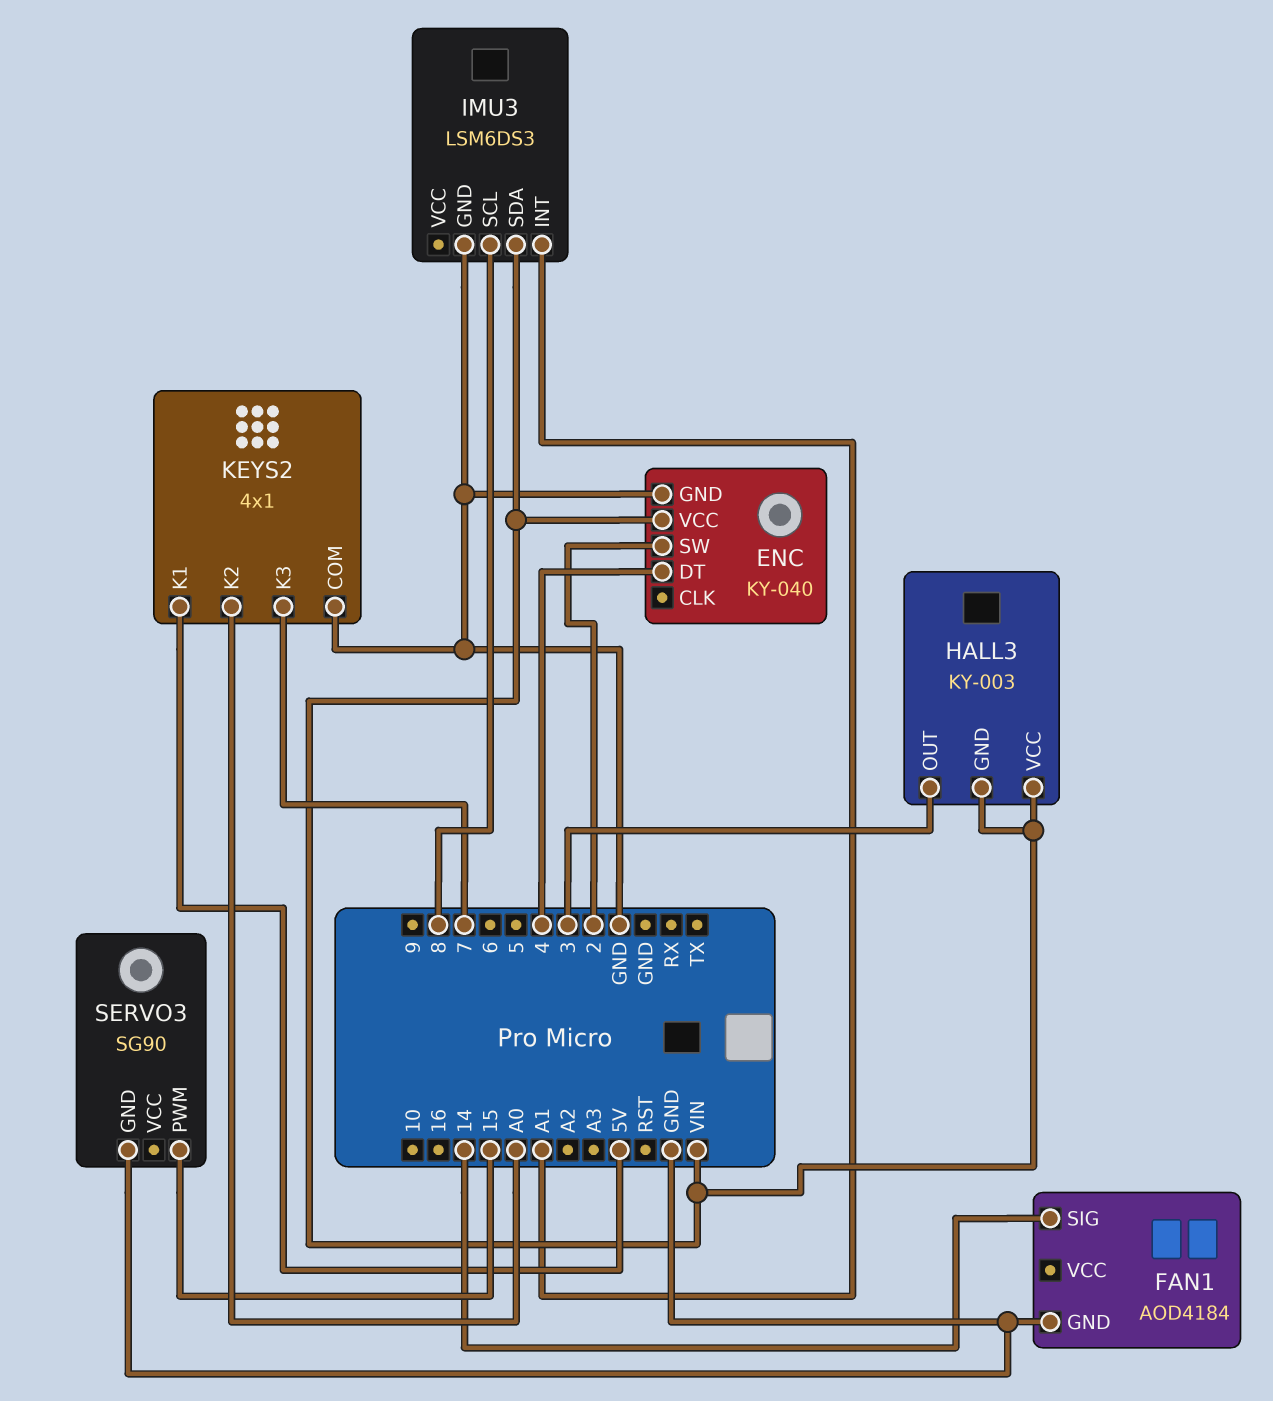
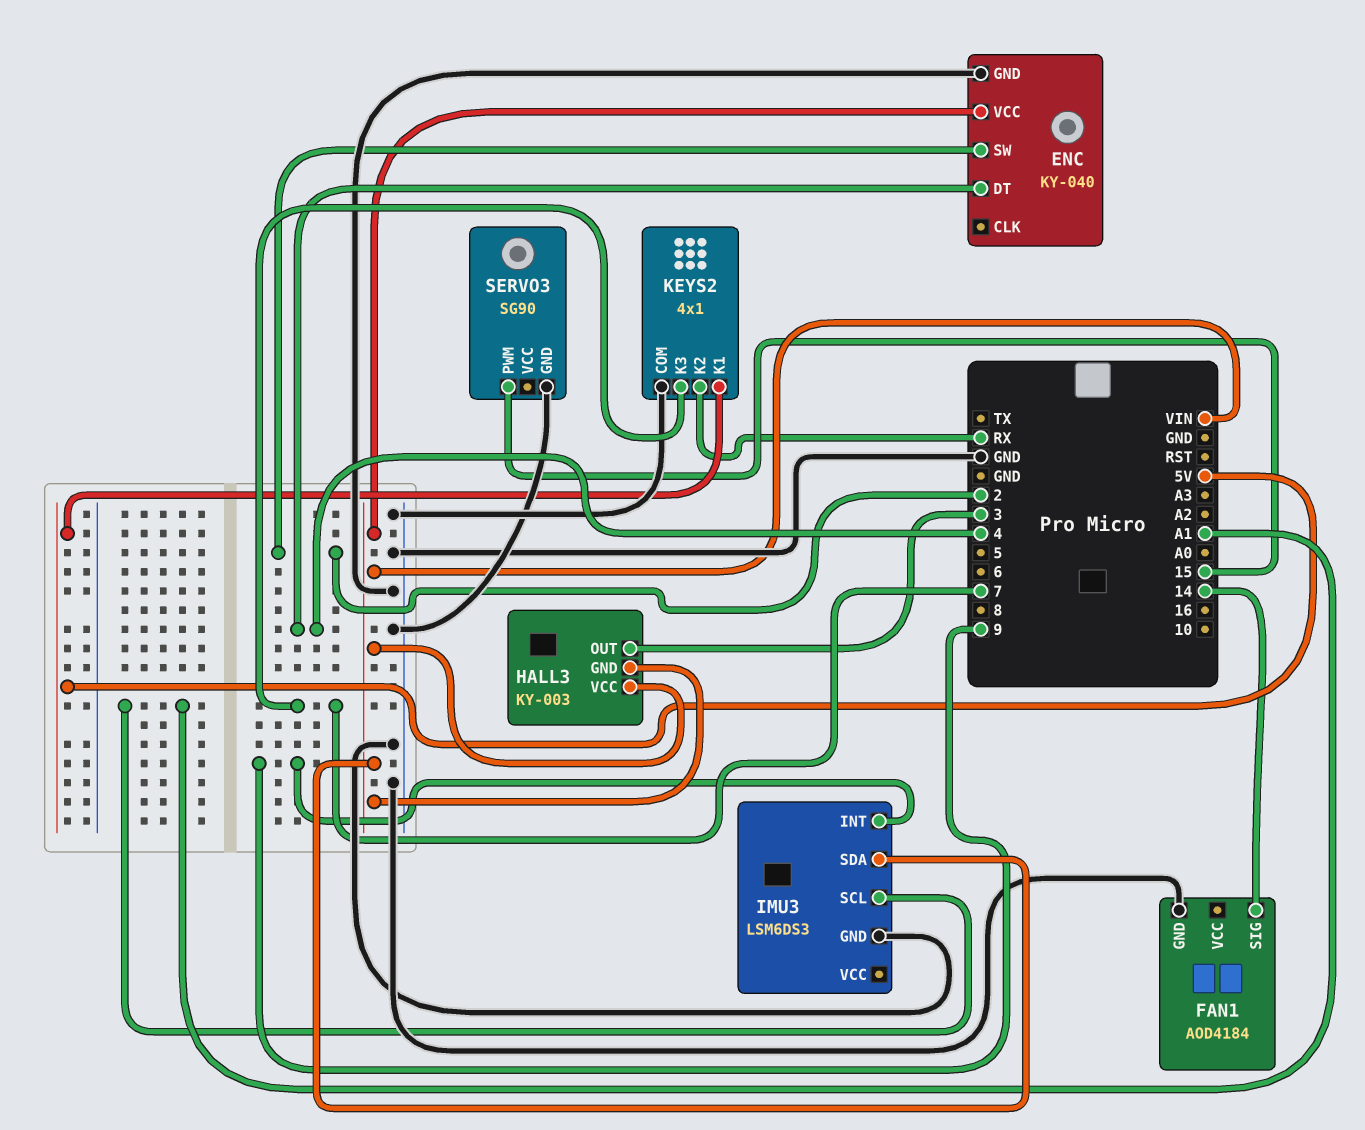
IMU3 pin INT: A1 -> 9
IMU3 pin SCL: 8 -> A1
KEYS2 pin K2: A0 -> RX

